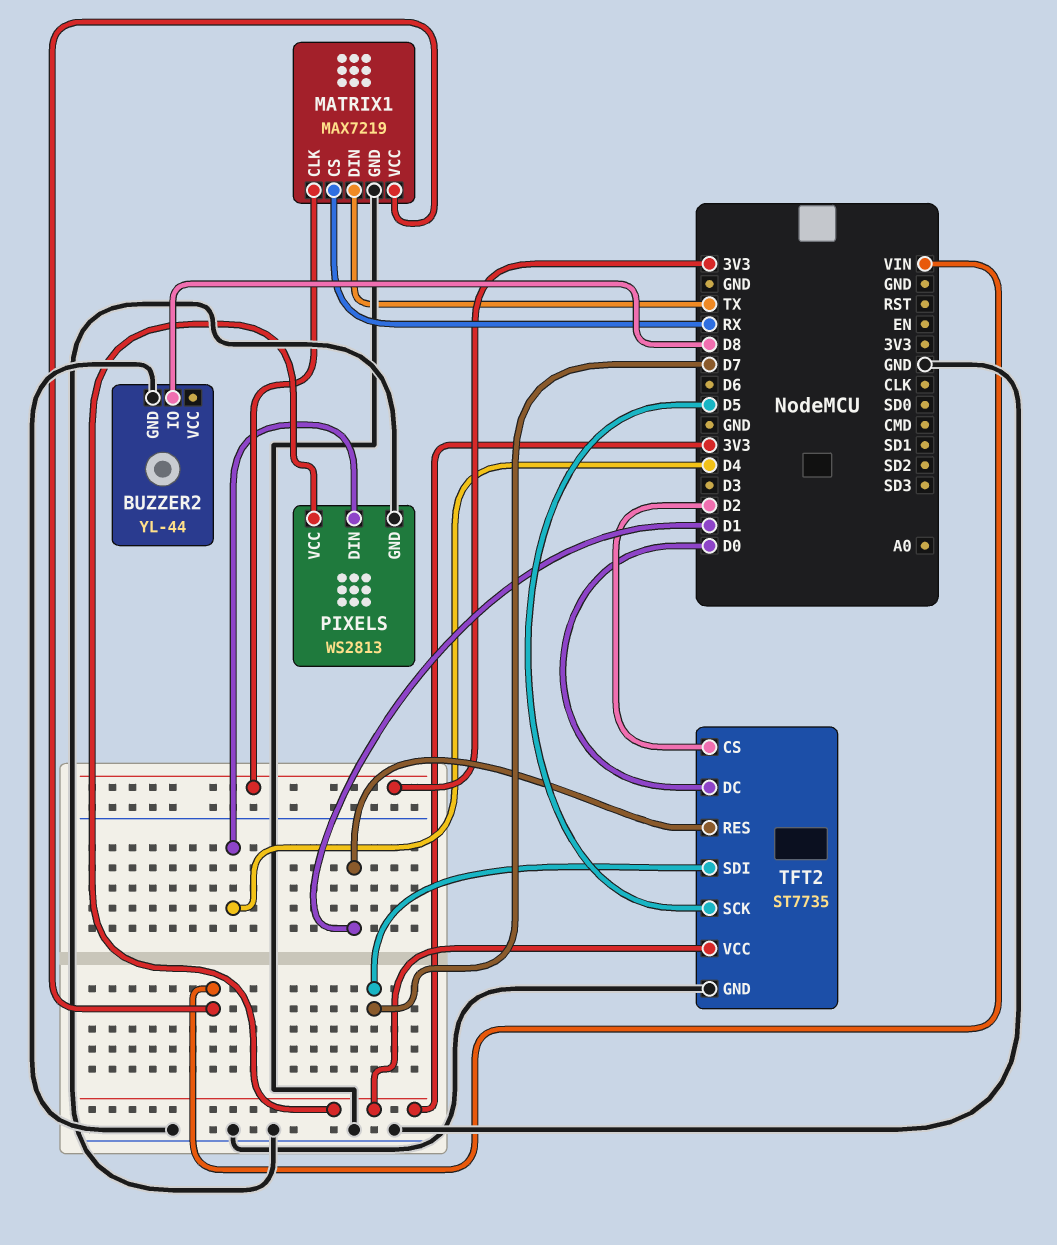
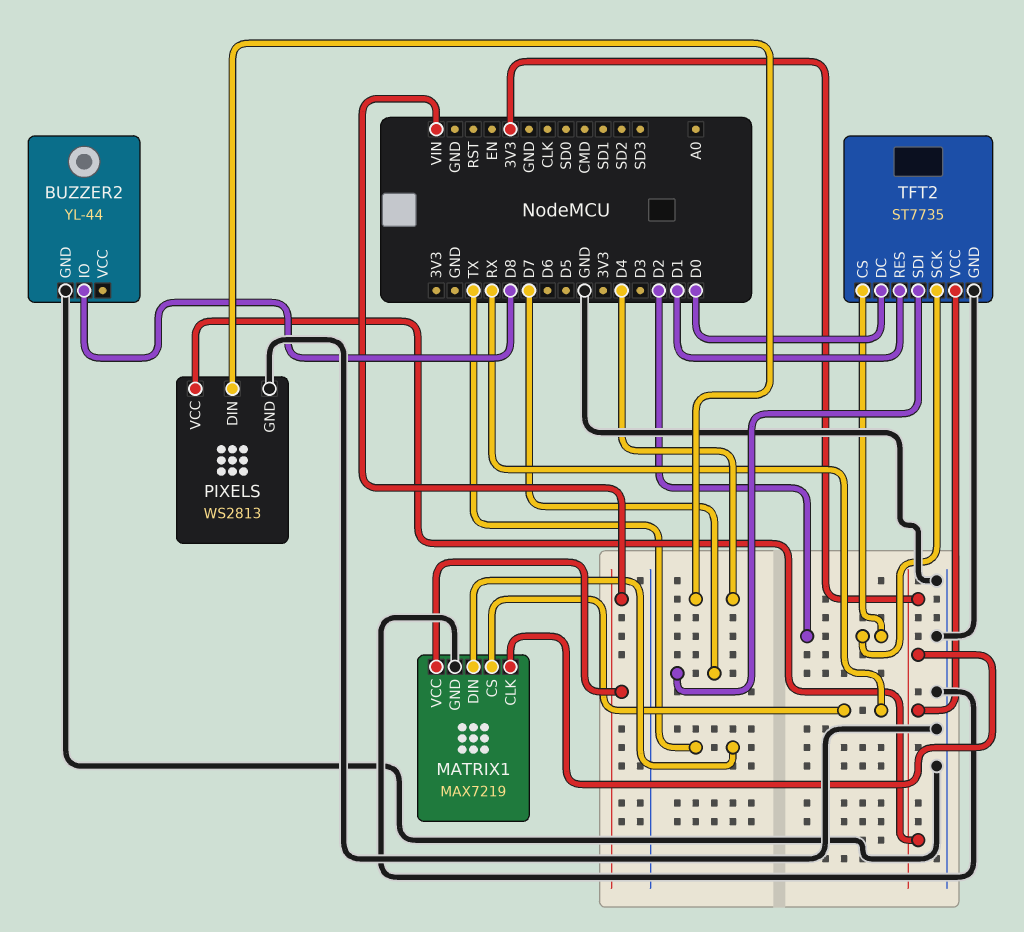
TFT2 pin SCK: D5 -> D2

